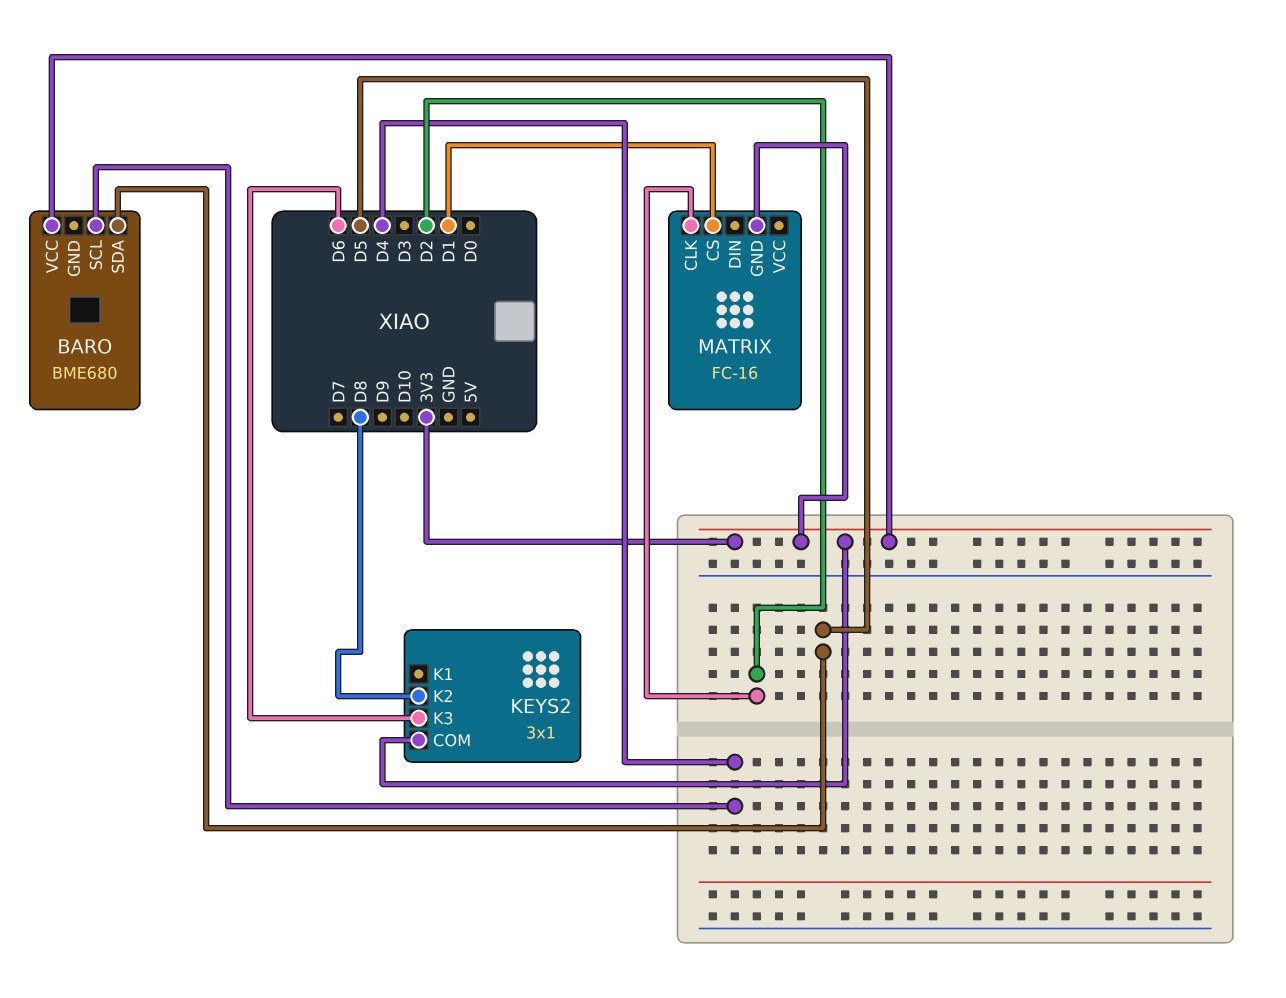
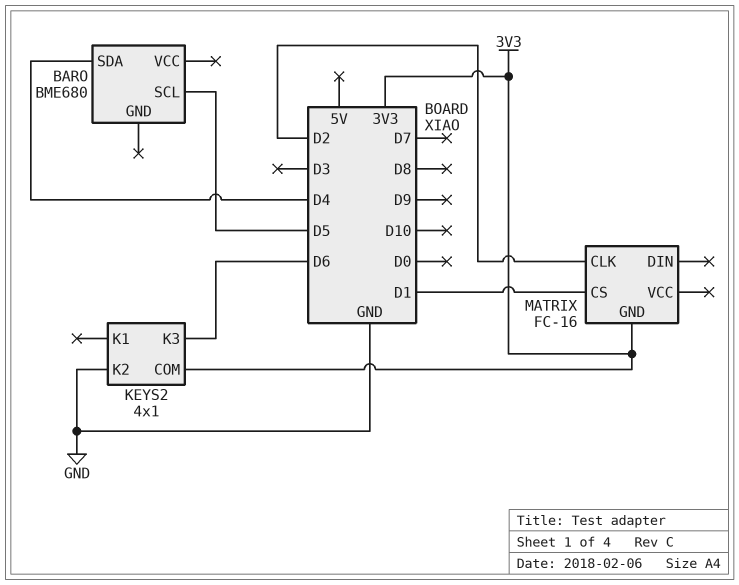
BARO pin SCL: D4 -> D5
BARO pin SDA: D5 -> D4
BARO pin VCC: 3V3 -> none
KEYS2: 3x1 -> 4x1
KEYS2 pin K2: D8 -> GND

